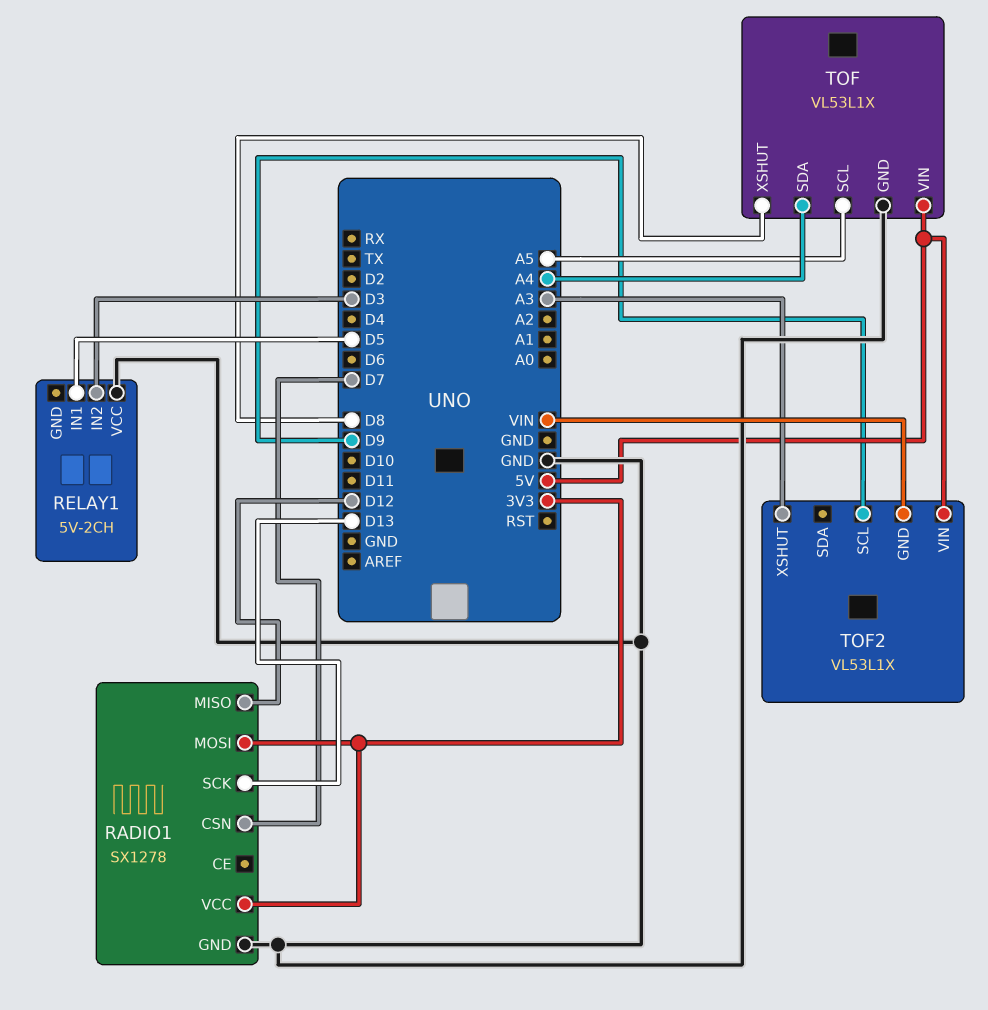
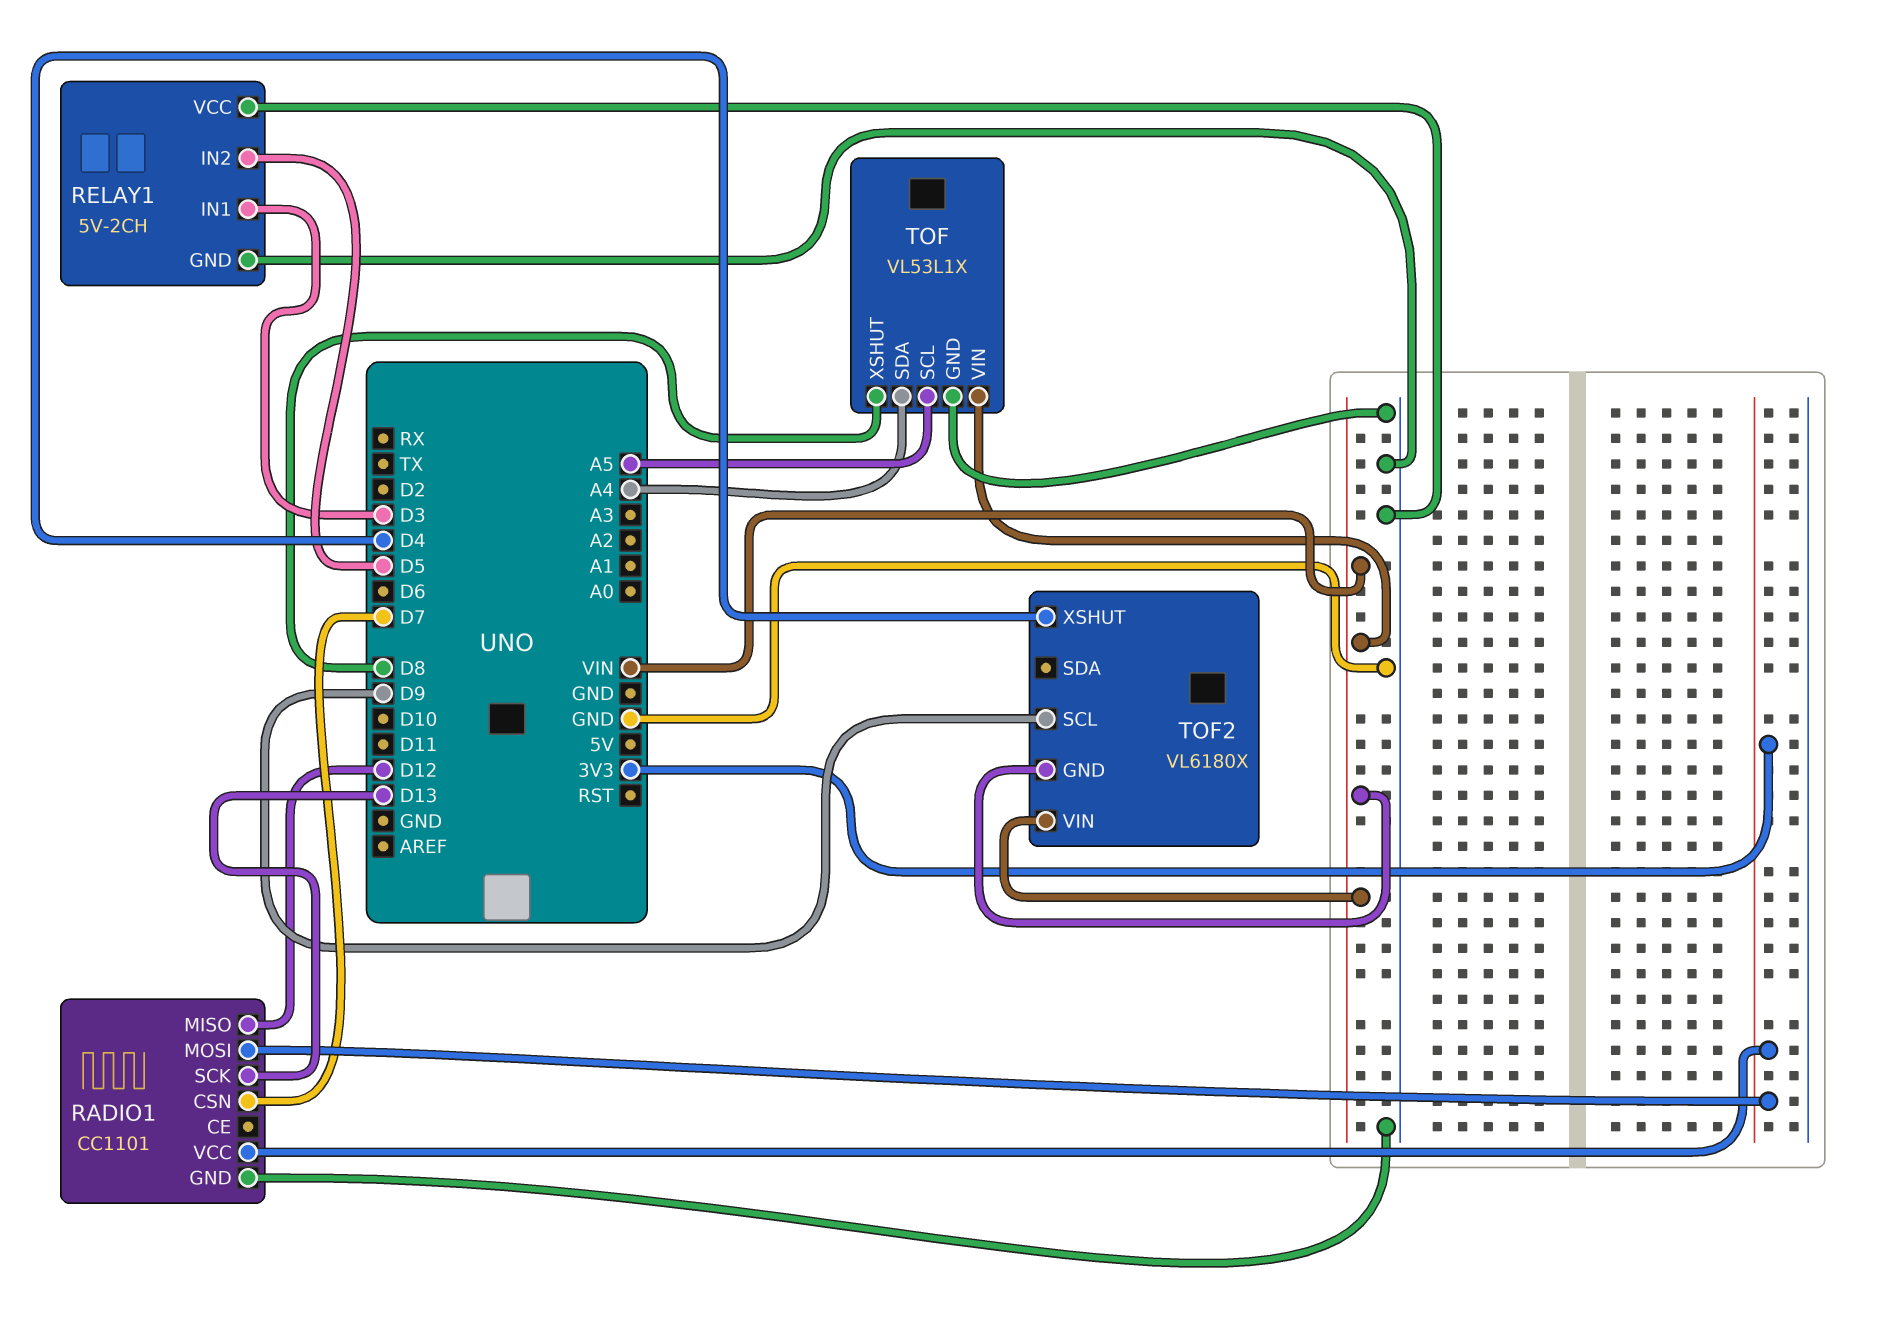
RADIO1: SX1278 -> CC1101
RELAY1 pin GND: none -> GND
RELAY1 pin IN1: D5 -> D3
RELAY1 pin IN2: D3 -> D5
TOF pin VIN: 5V -> VIN
TOF2: VL53L1X -> VL6180X
TOF2 pin VIN: 5V -> VIN
TOF2 pin XSHUT: A3 -> D4

